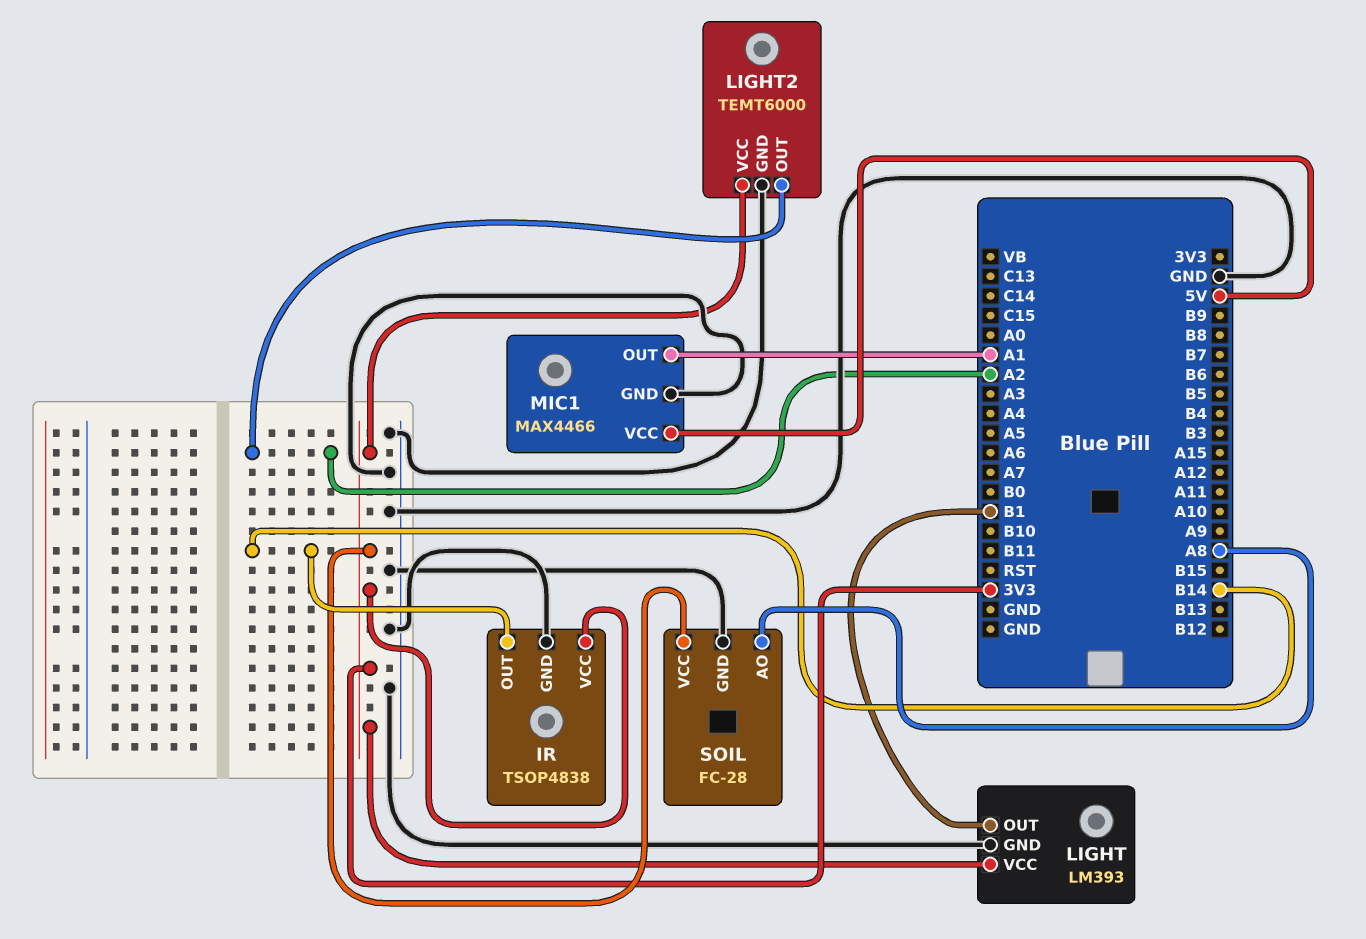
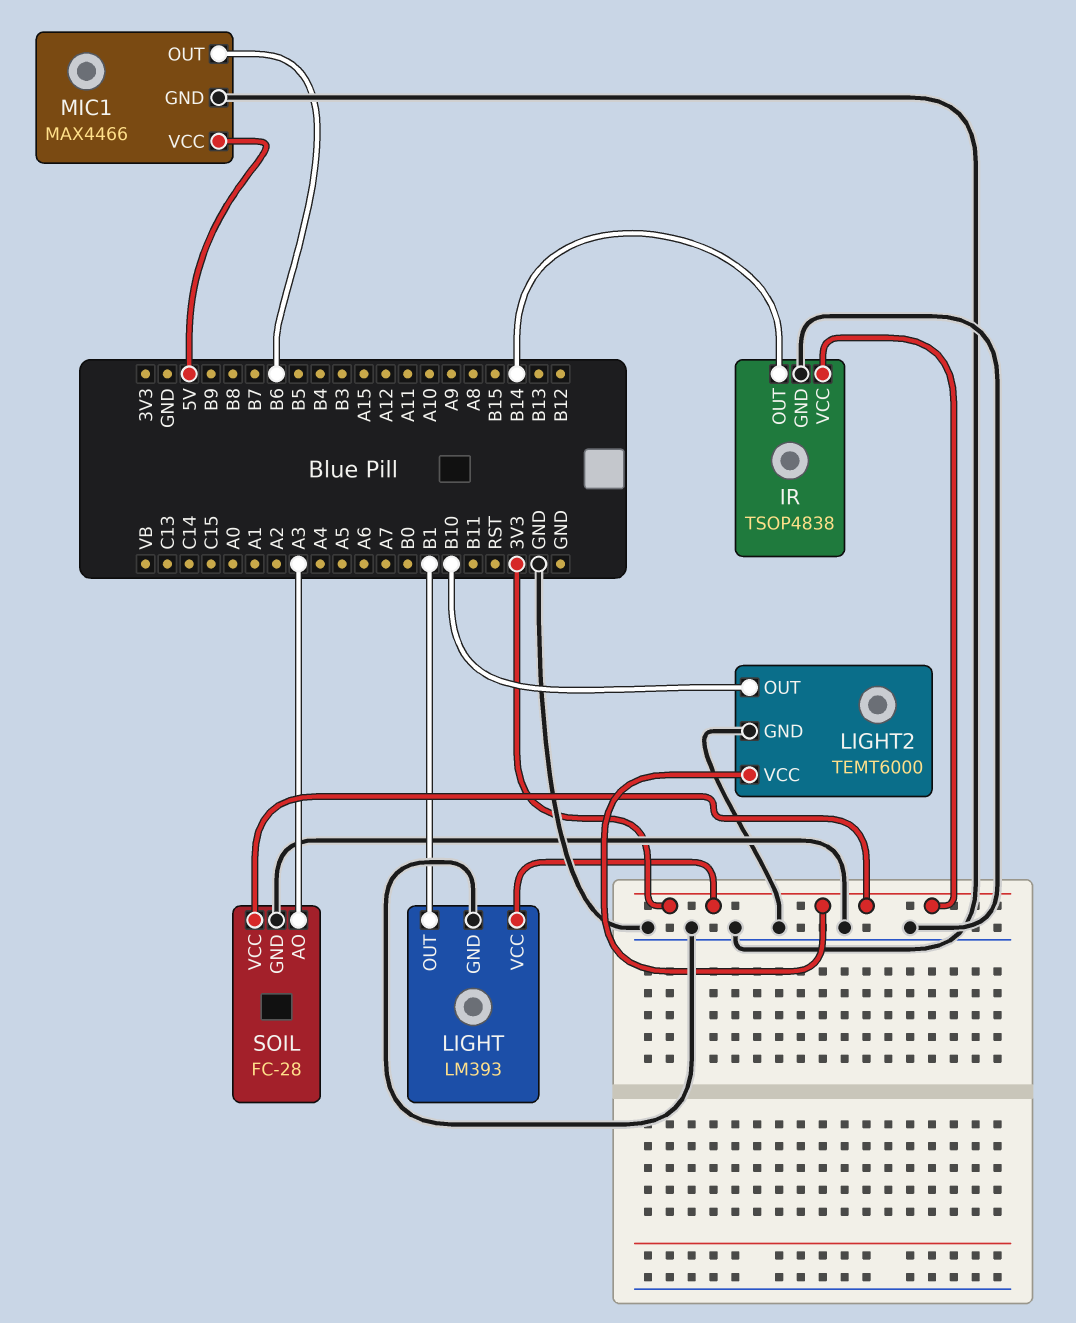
LIGHT2 pin OUT: A2 -> B10
MIC1 pin OUT: A1 -> B6
SOIL pin AO: A8 -> A3

